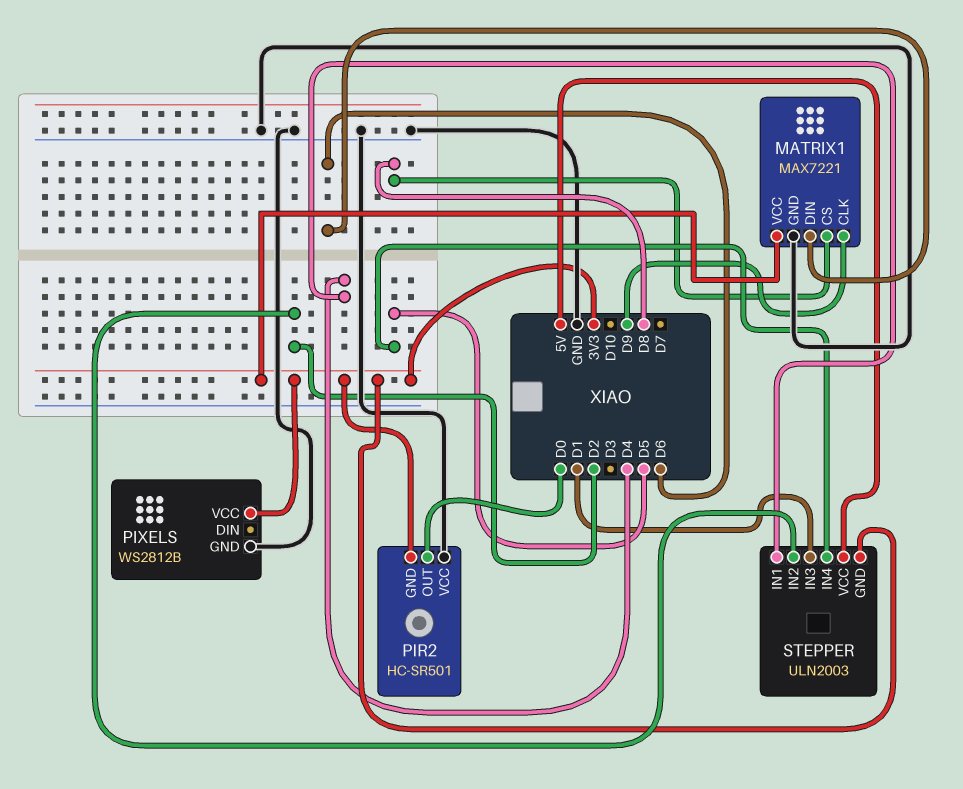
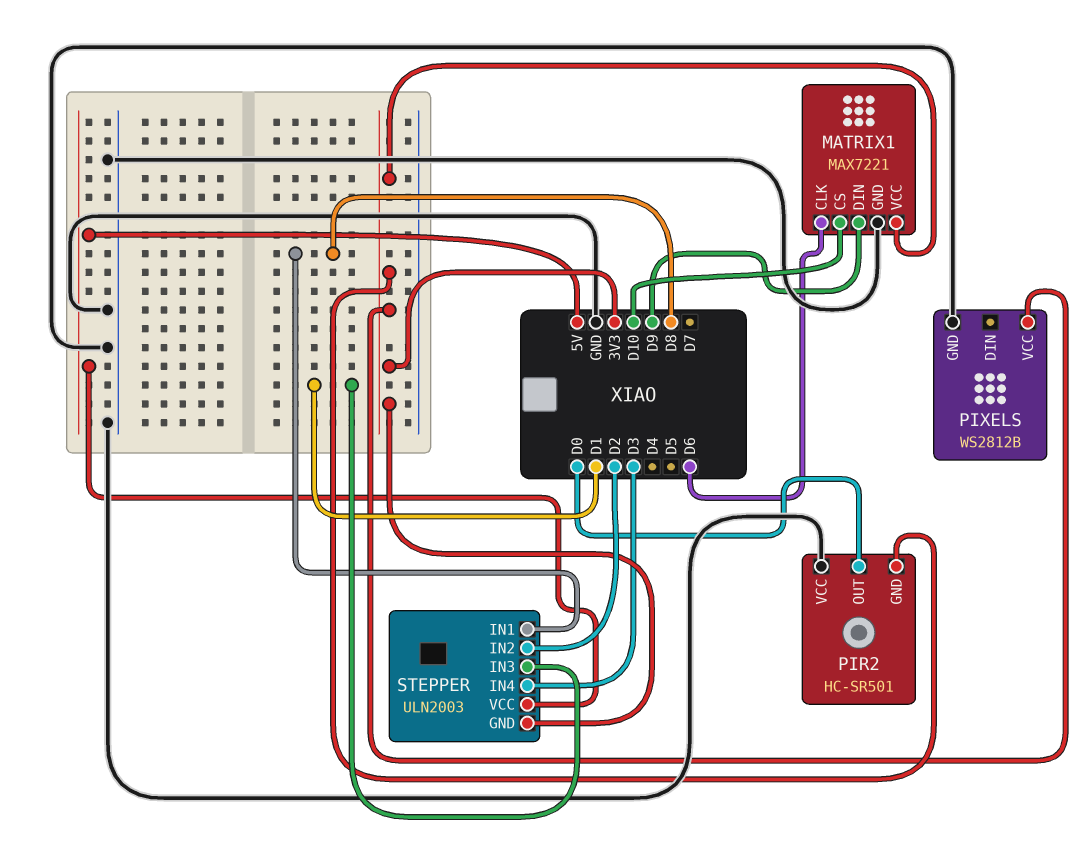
MATRIX1 pin CLK: D9 -> D6
MATRIX1 pin CS: D8 -> D10
MATRIX1 pin DIN: D6 -> D9
STEPPER pin IN1: D4 -> D8
STEPPER pin IN4: D5 -> D3

